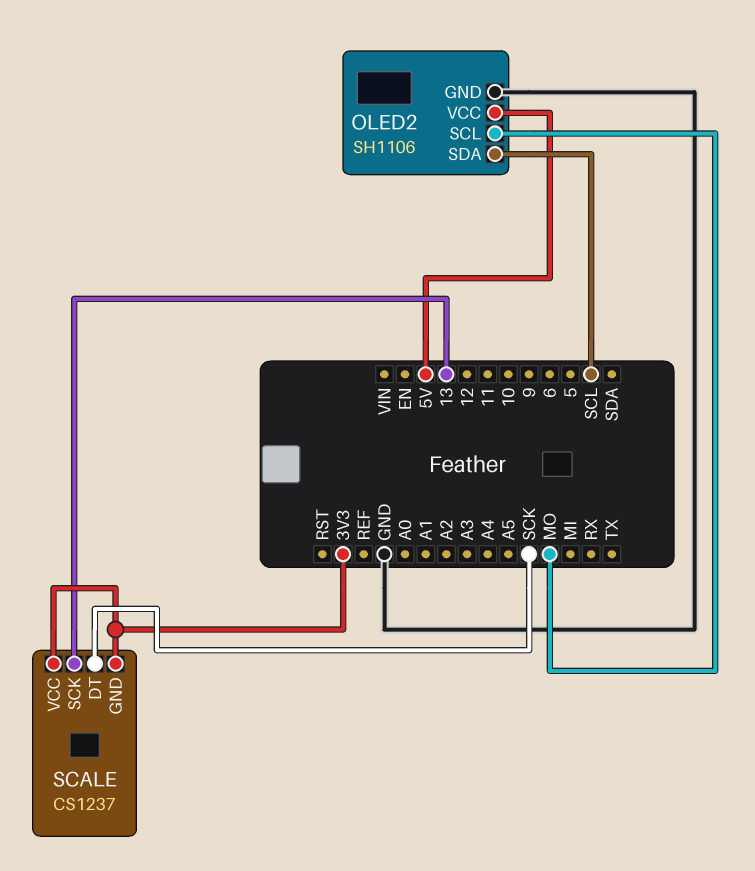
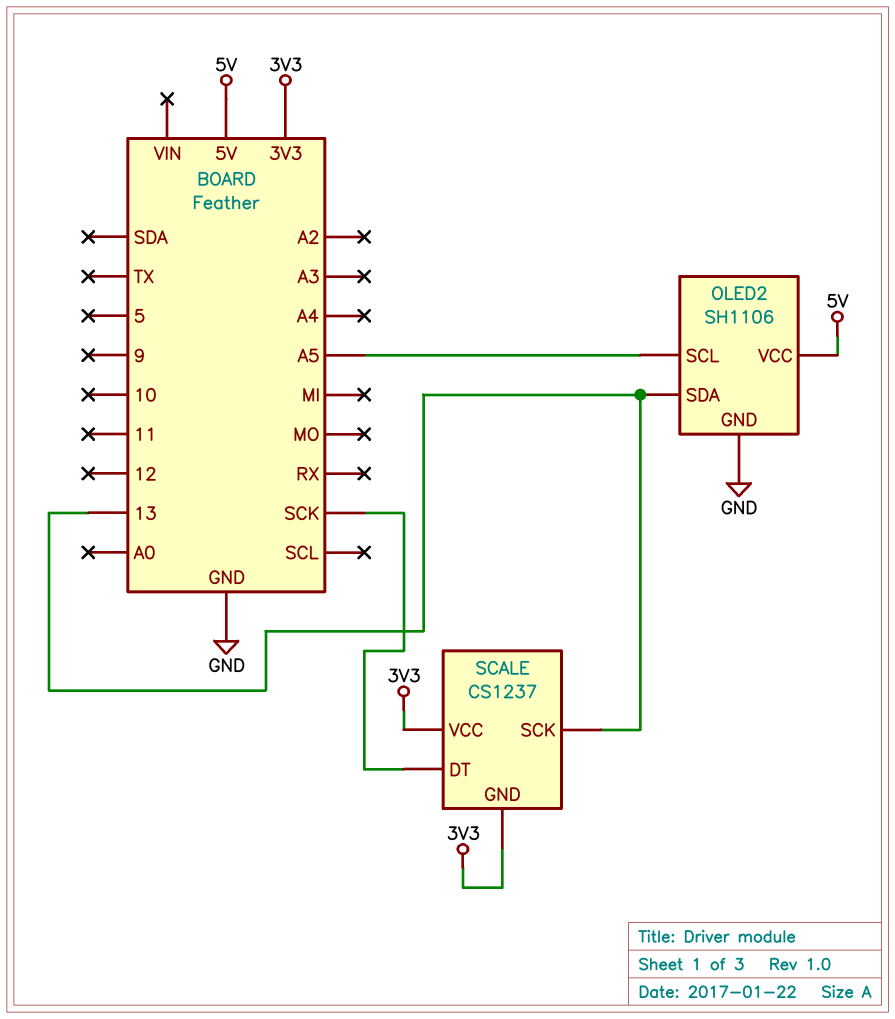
OLED2 pin SCL: MO -> A5
OLED2 pin SDA: SCL -> 13

